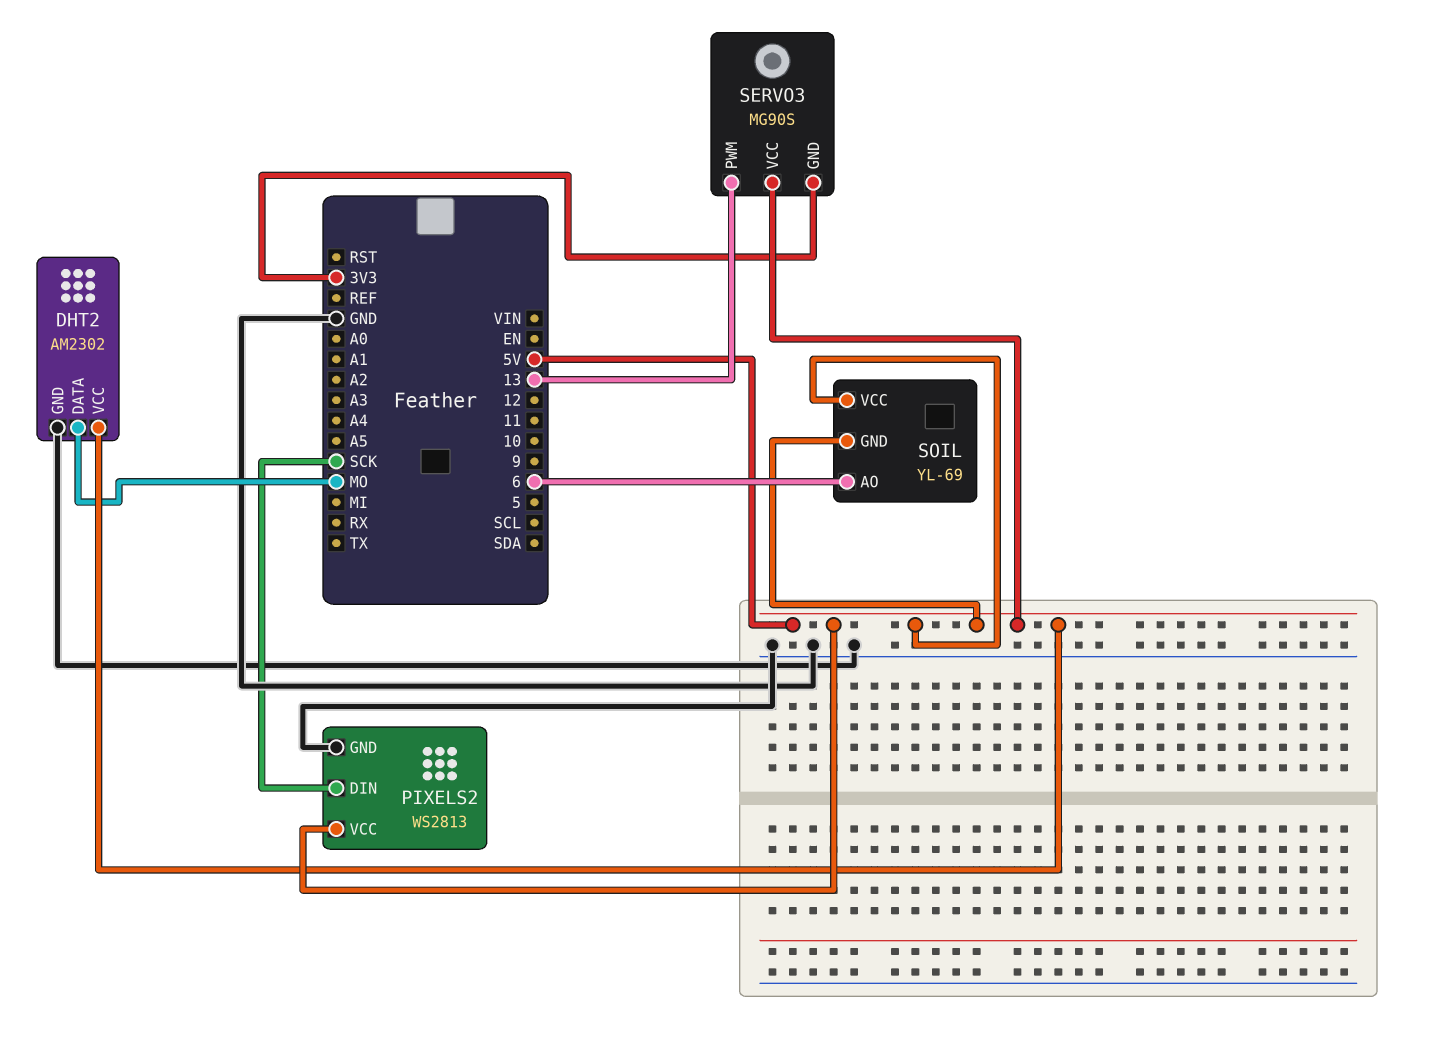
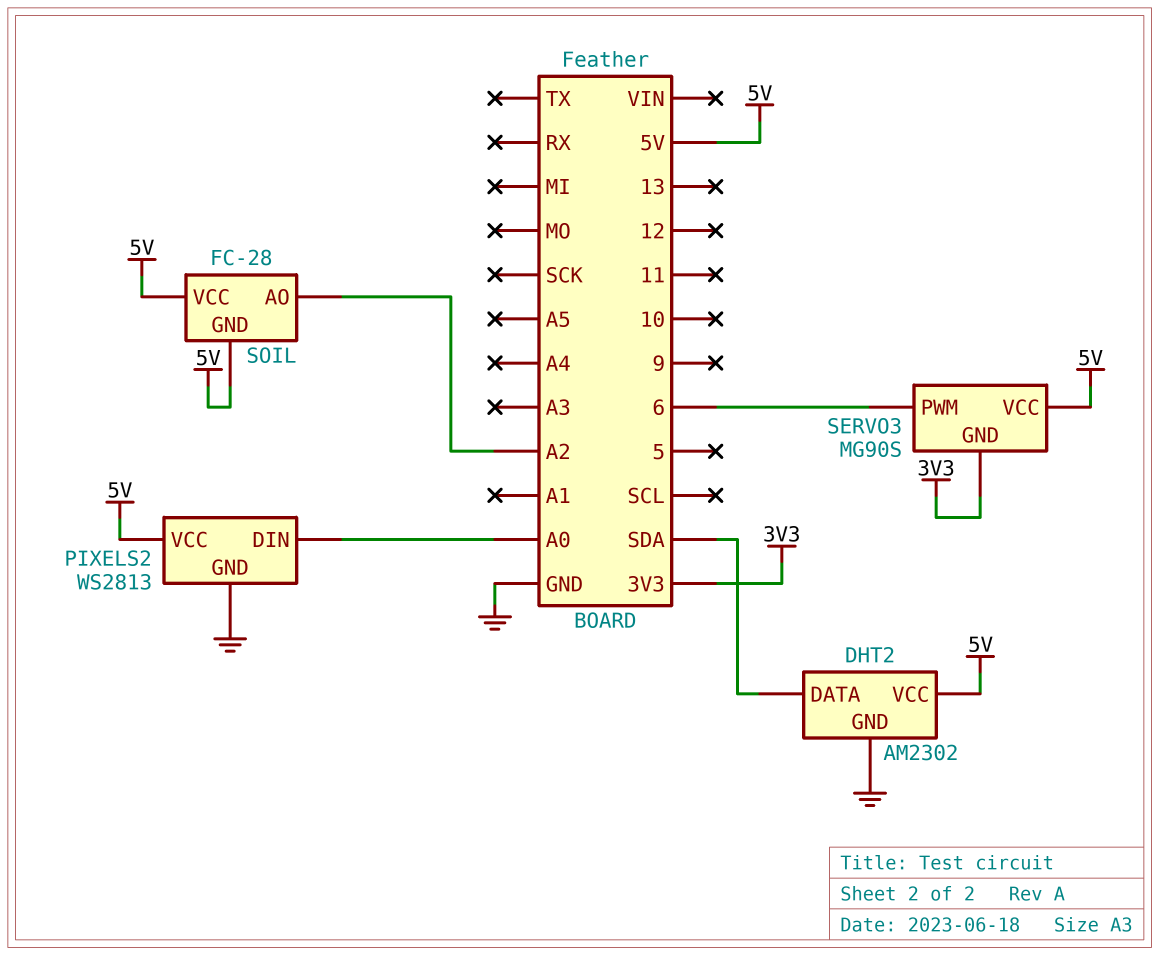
DHT2 pin DATA: MO -> SDA
PIXELS2 pin DIN: SCK -> A0
SERVO3 pin PWM: 13 -> 6
SOIL: YL-69 -> FC-28
SOIL pin AO: 6 -> A2

